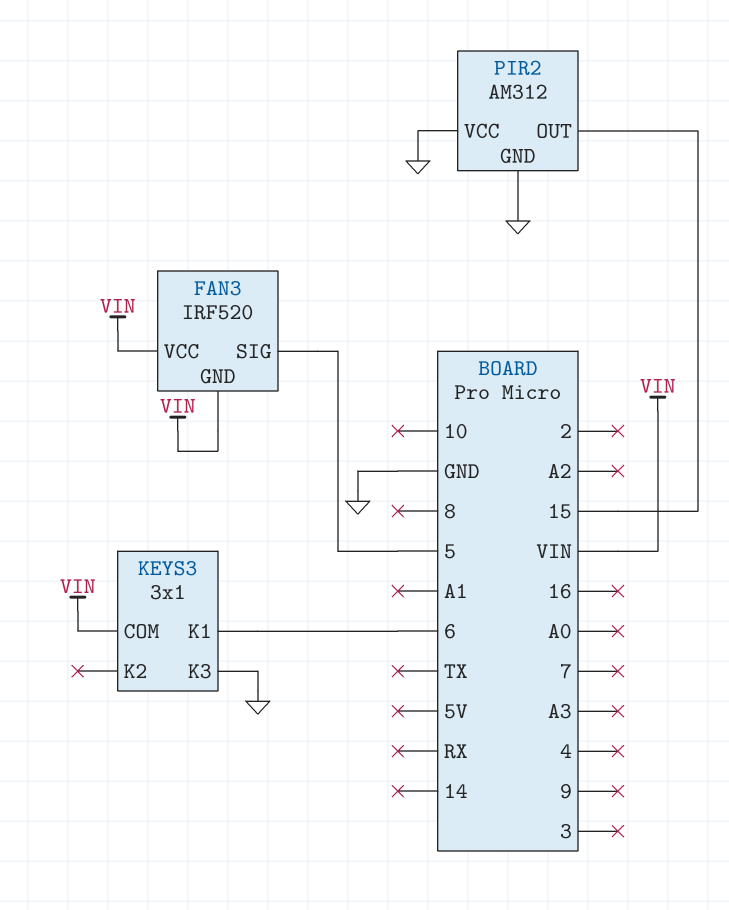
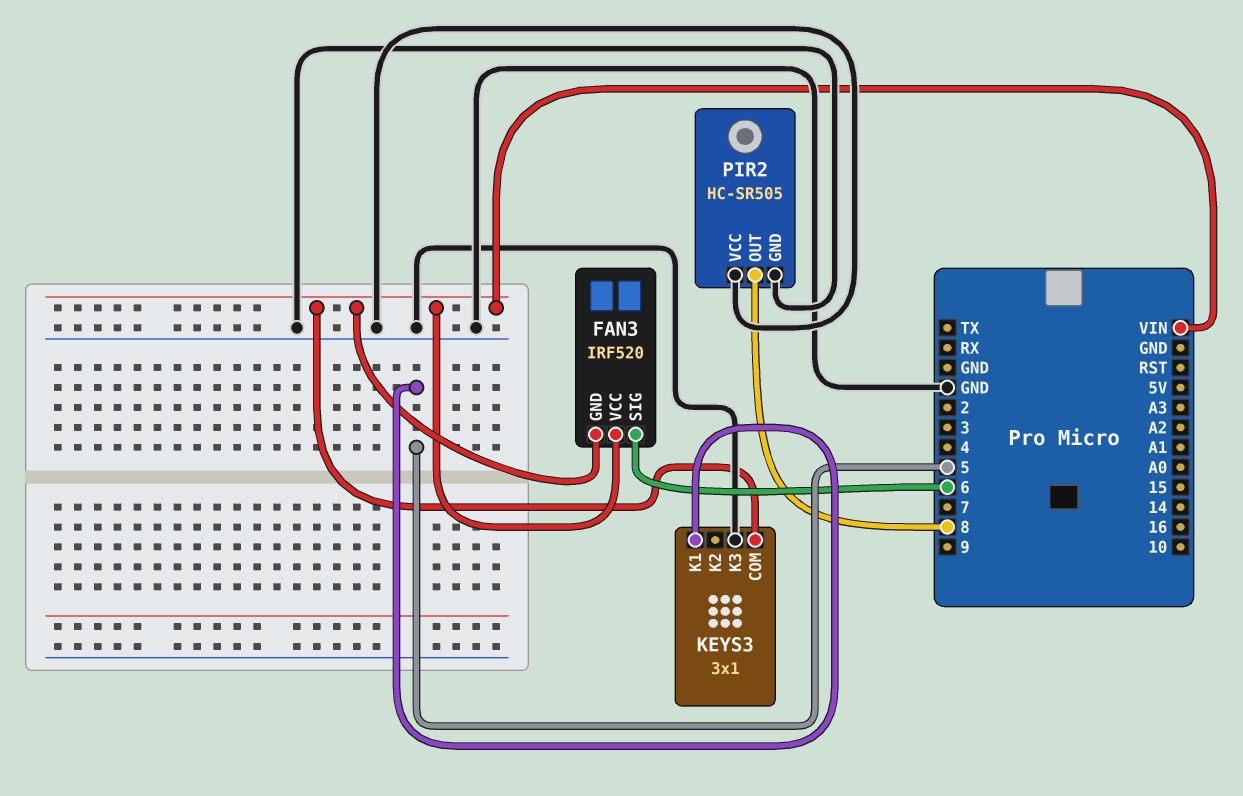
FAN3 pin SIG: 5 -> 6
KEYS3 pin K1: 6 -> 5
PIR2: AM312 -> HC-SR505
PIR2 pin OUT: 15 -> 8

